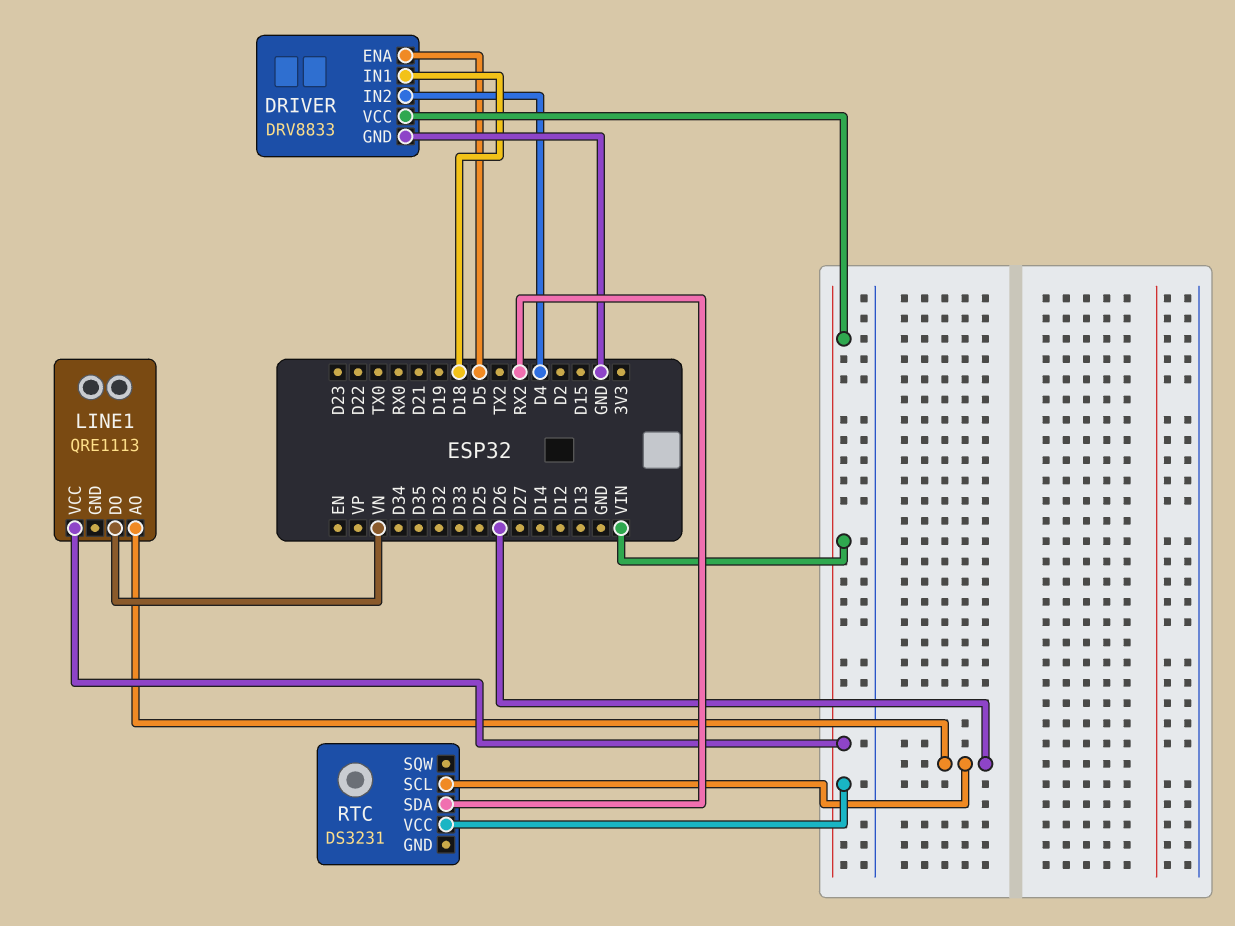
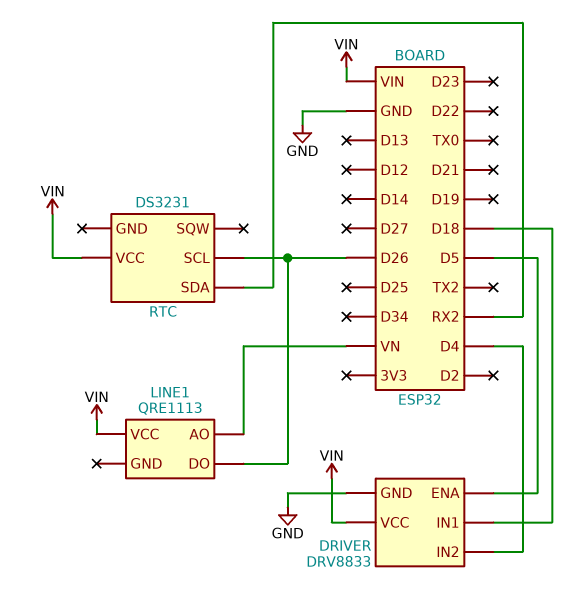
LINE1 pin AO: D26 -> VN
LINE1 pin DO: VN -> D26

